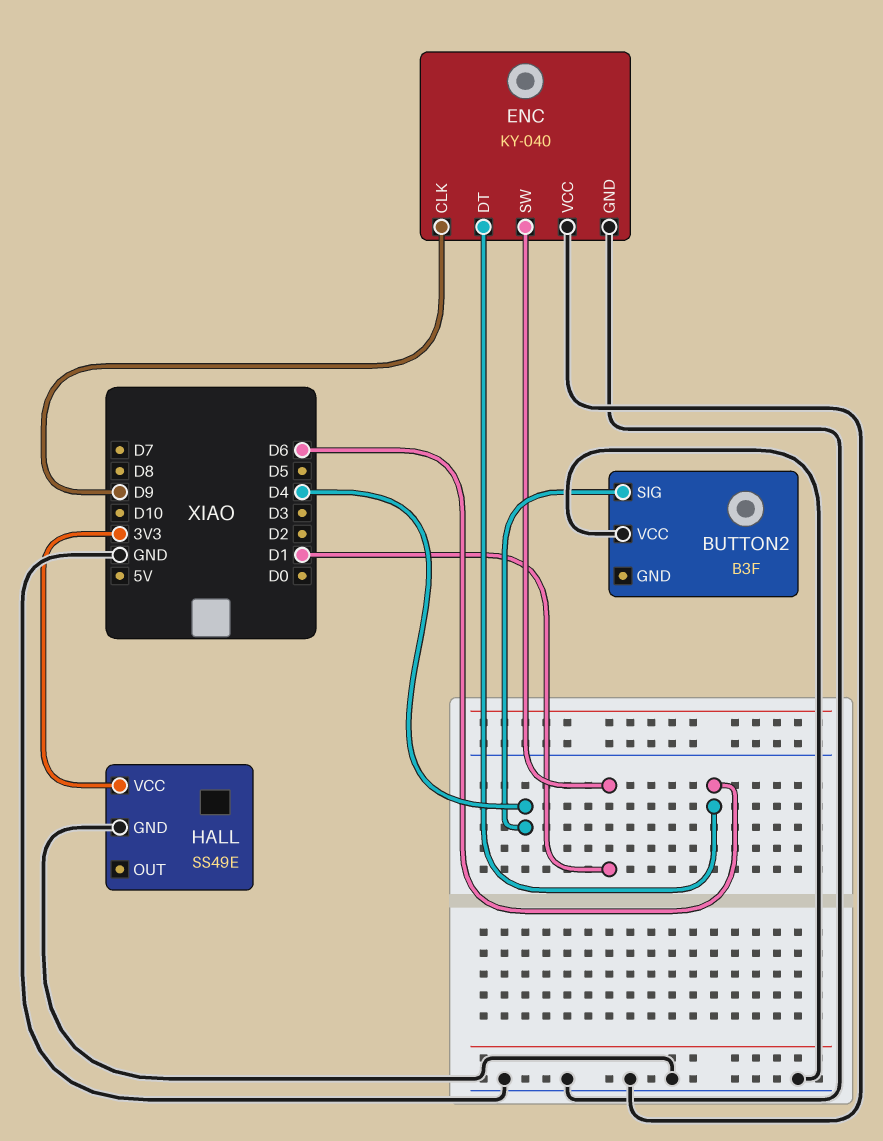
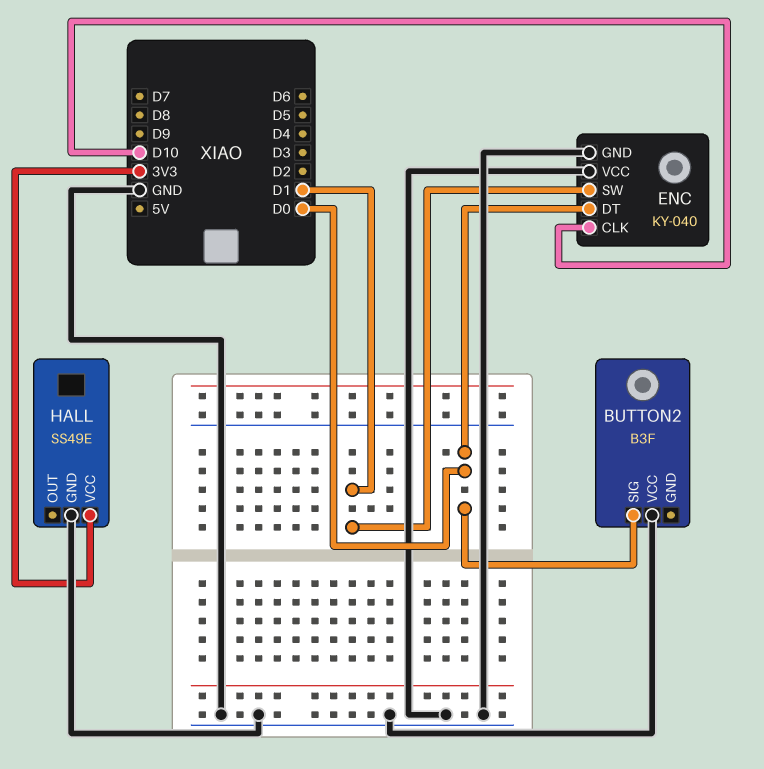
BUTTON2 pin SIG: D4 -> D0
ENC pin CLK: D9 -> D10
ENC pin DT: D6 -> D0

